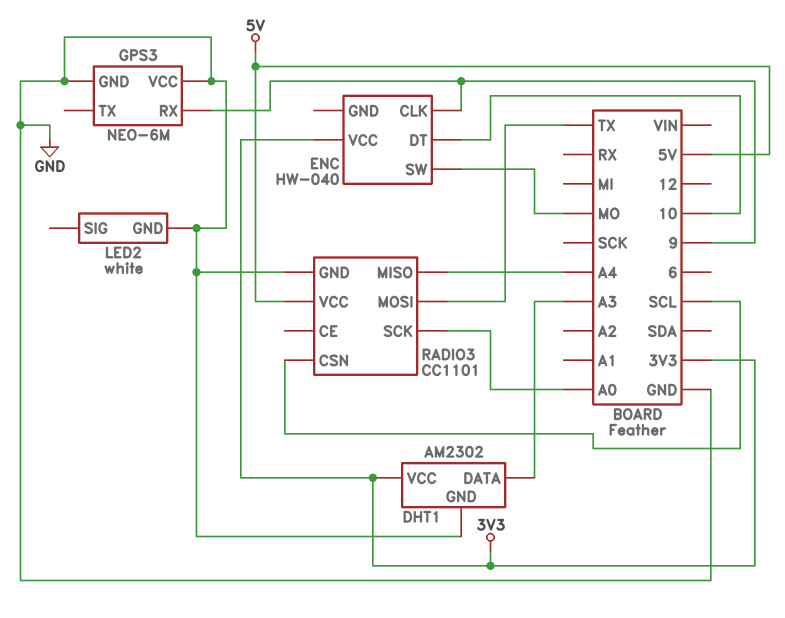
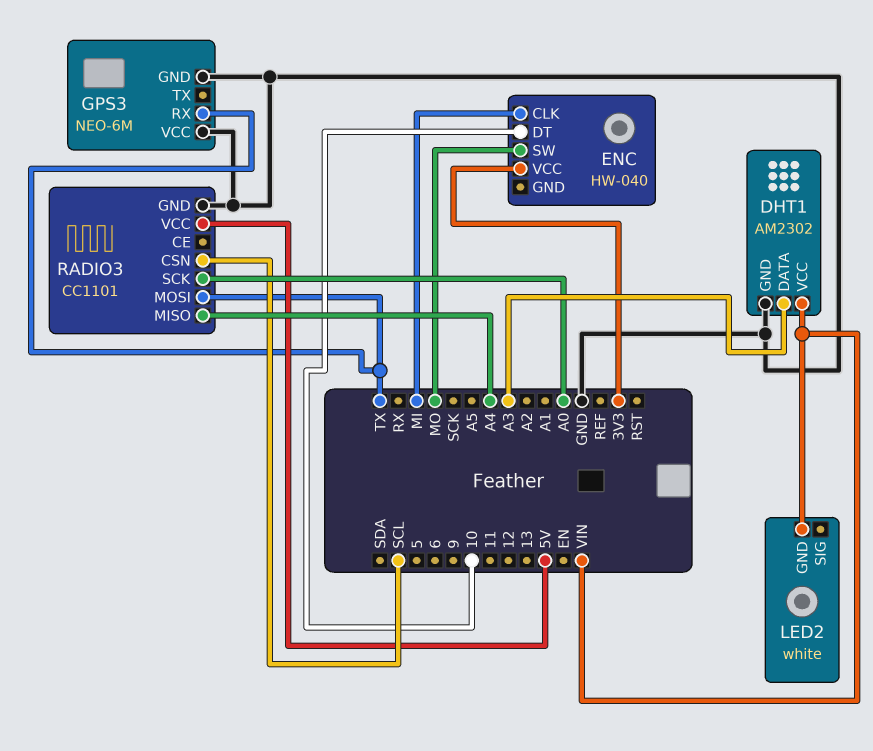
DHT1 pin VCC: 3V3 -> VIN
ENC pin CLK: 9 -> MI
GPS3 pin RX: 9 -> TX
LED2 pin GND: GND -> VIN

